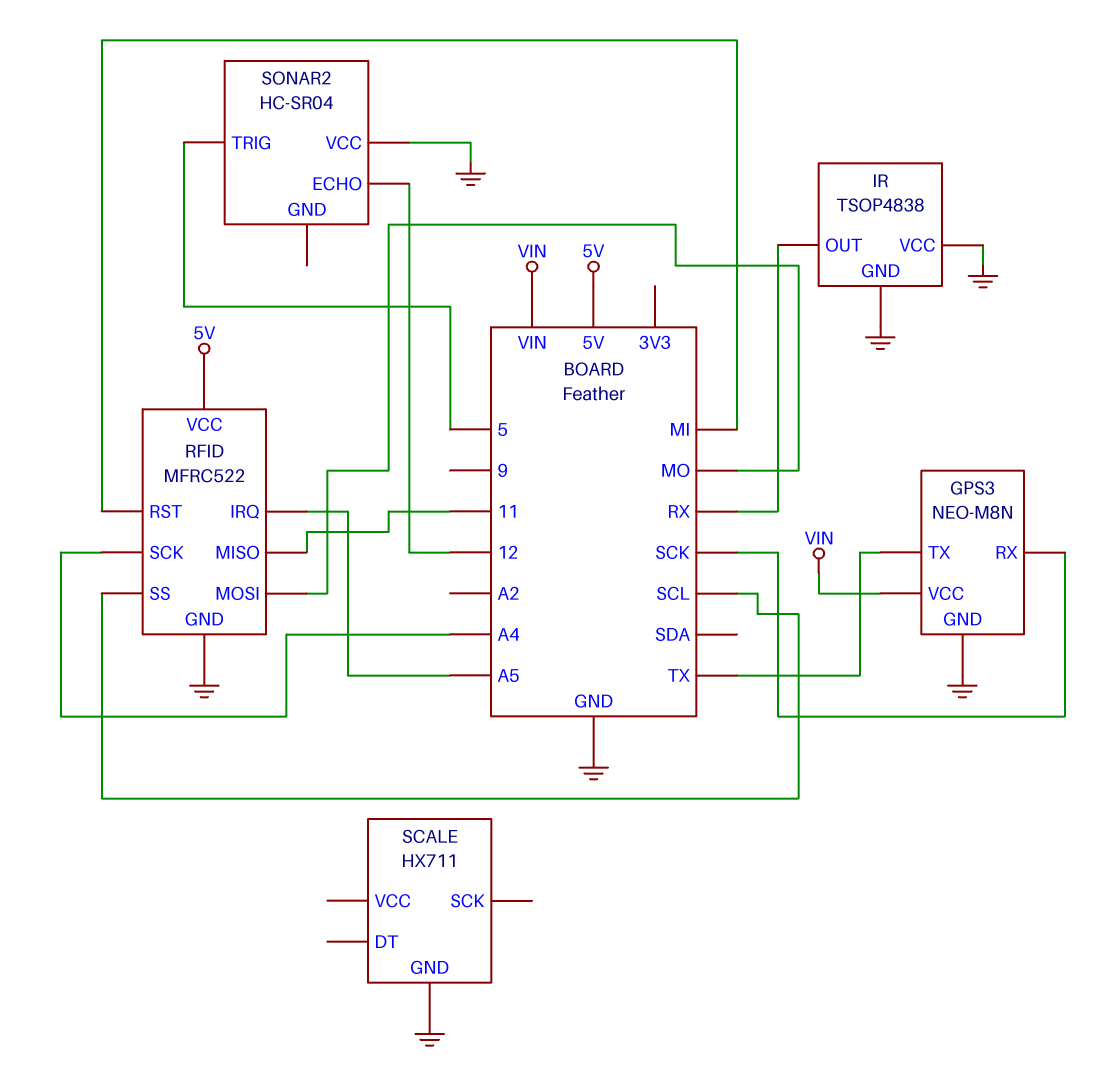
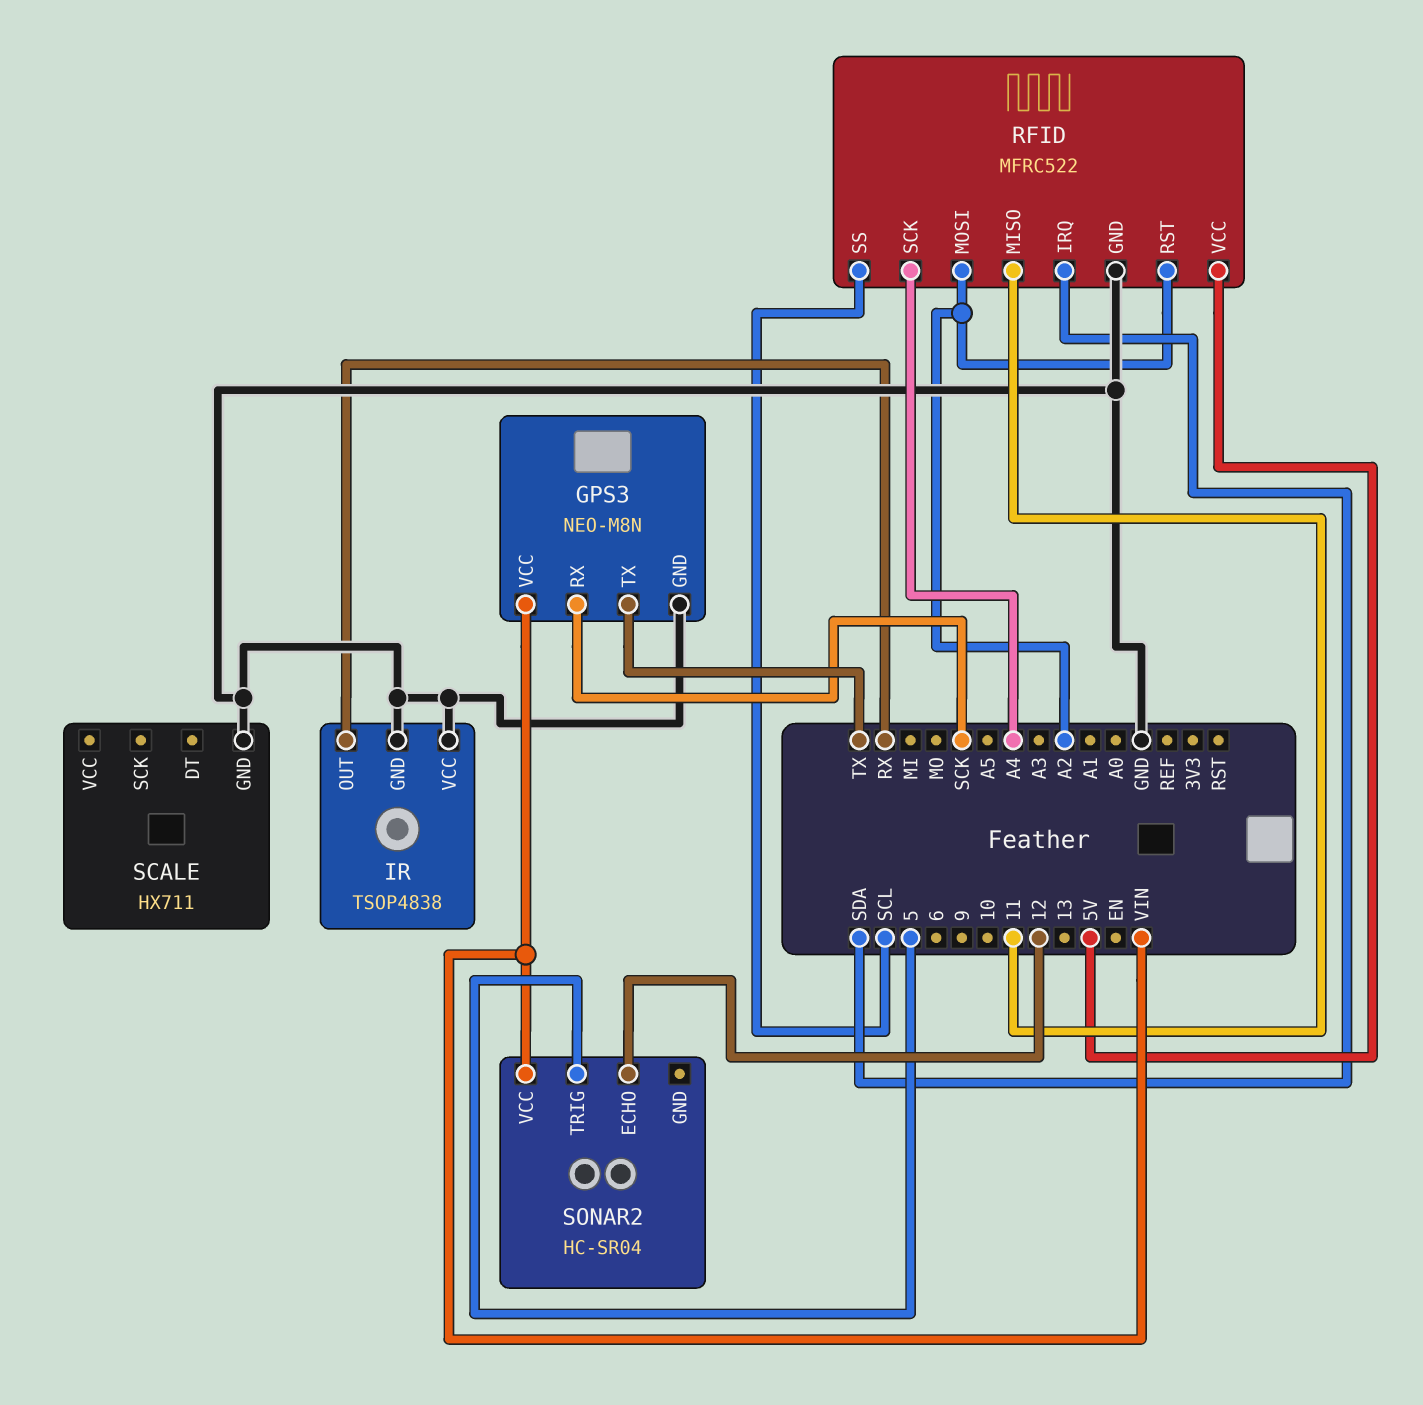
RFID pin IRQ: A5 -> SDA
RFID pin MOSI: MO -> A2
RFID pin RST: MI -> A2
SONAR2 pin VCC: GND -> VIN

